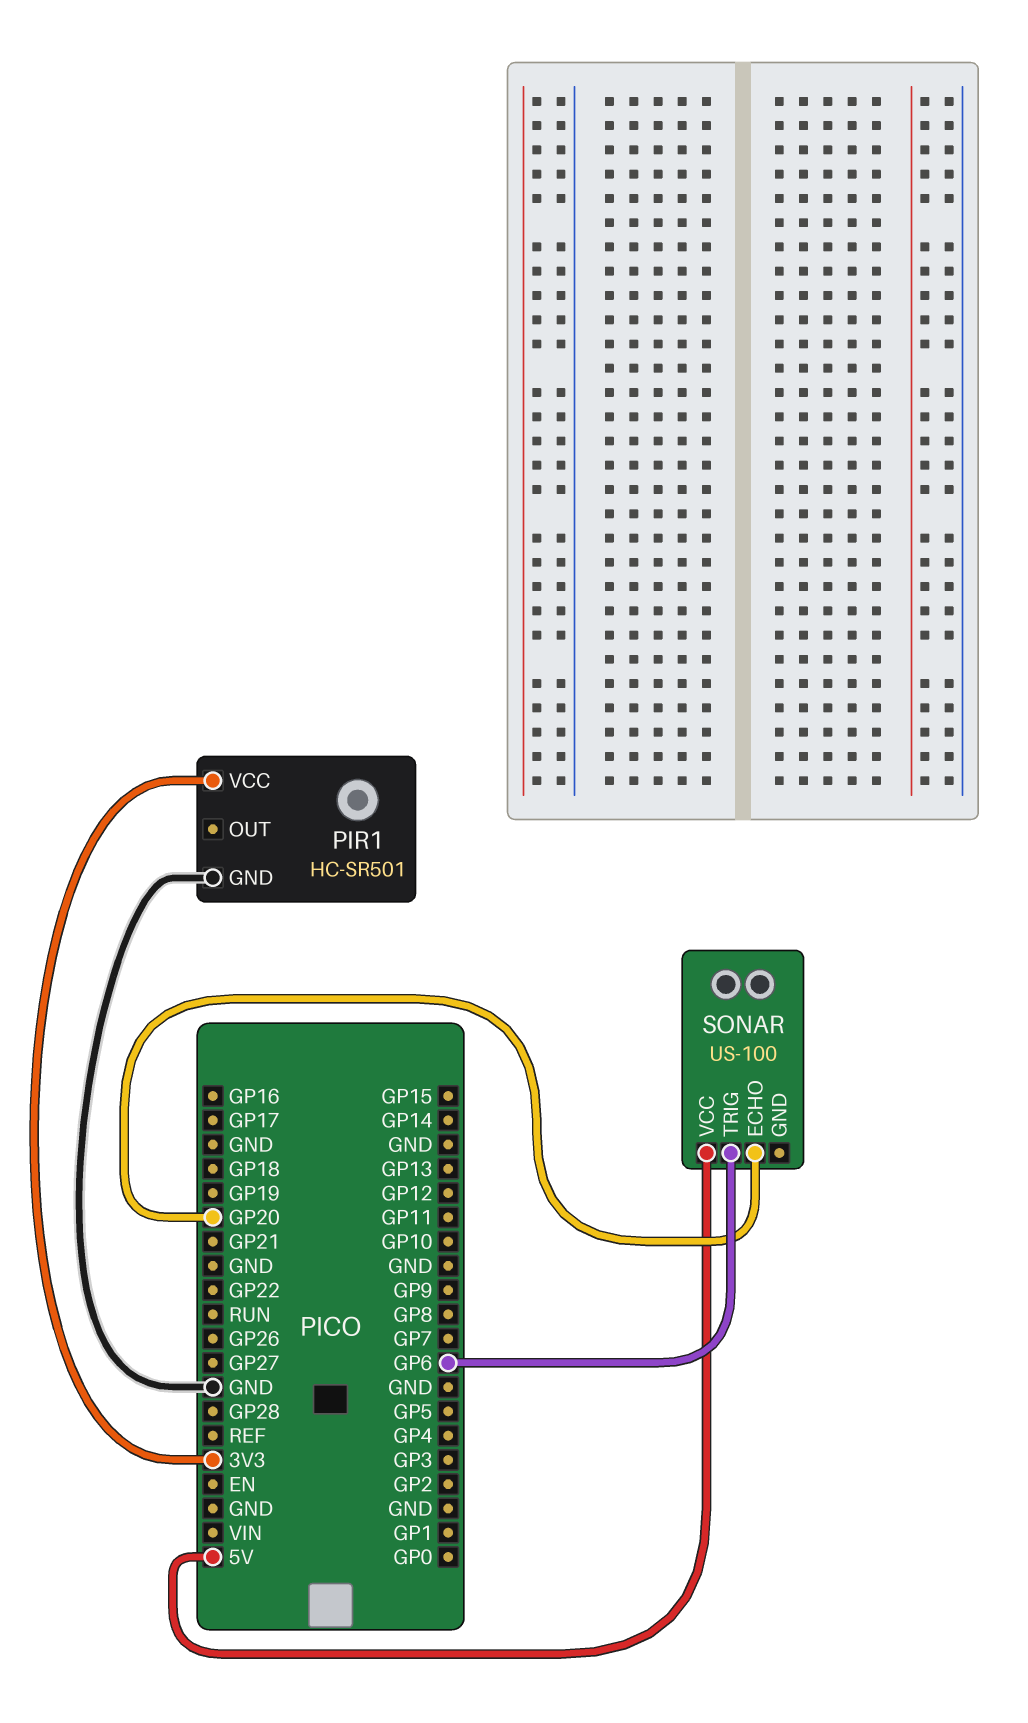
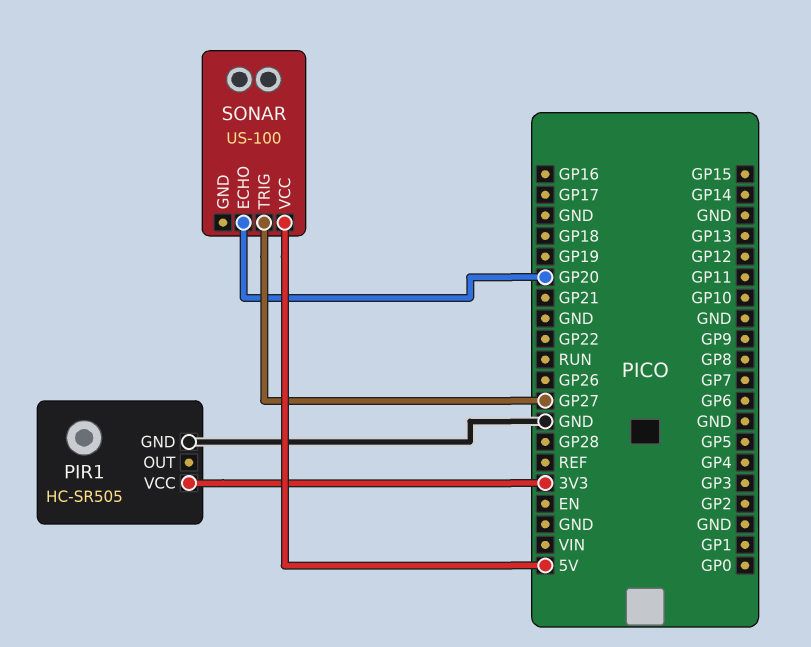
PIR1: HC-SR501 -> HC-SR505
SONAR pin TRIG: GP6 -> GP27

